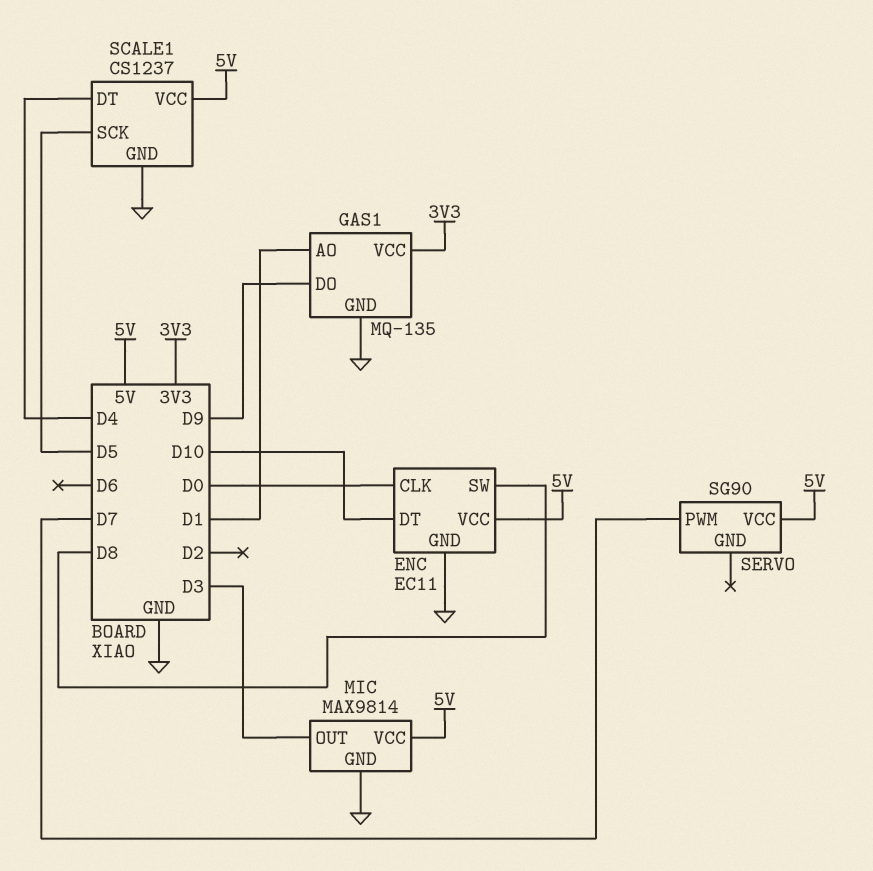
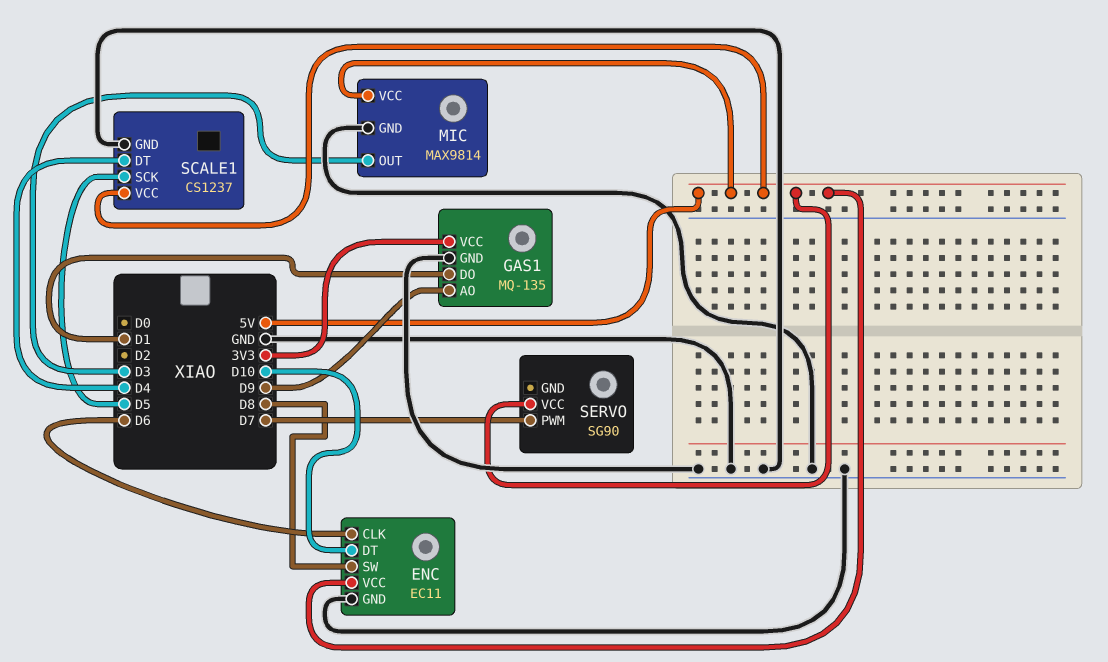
ENC pin CLK: D0 -> D6
GAS1 pin AO: D1 -> D9
GAS1 pin DO: D9 -> D1

